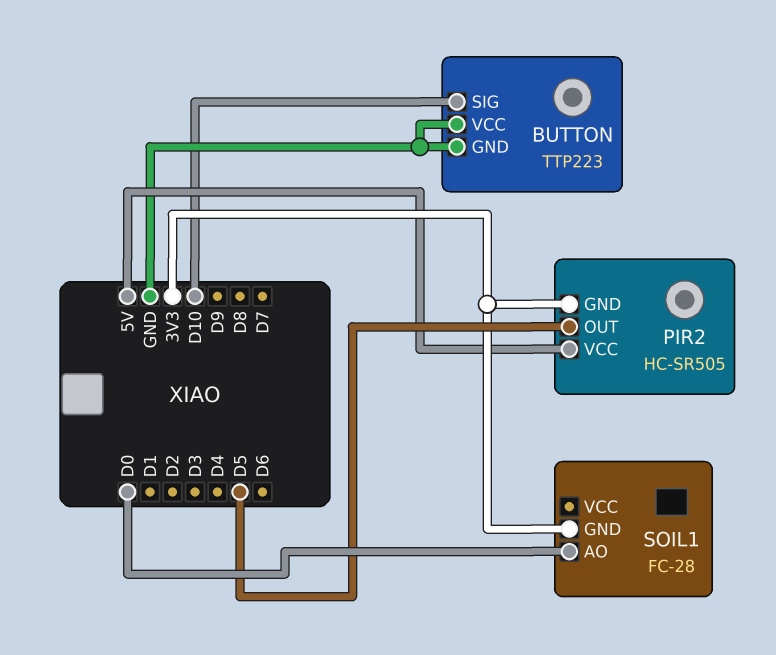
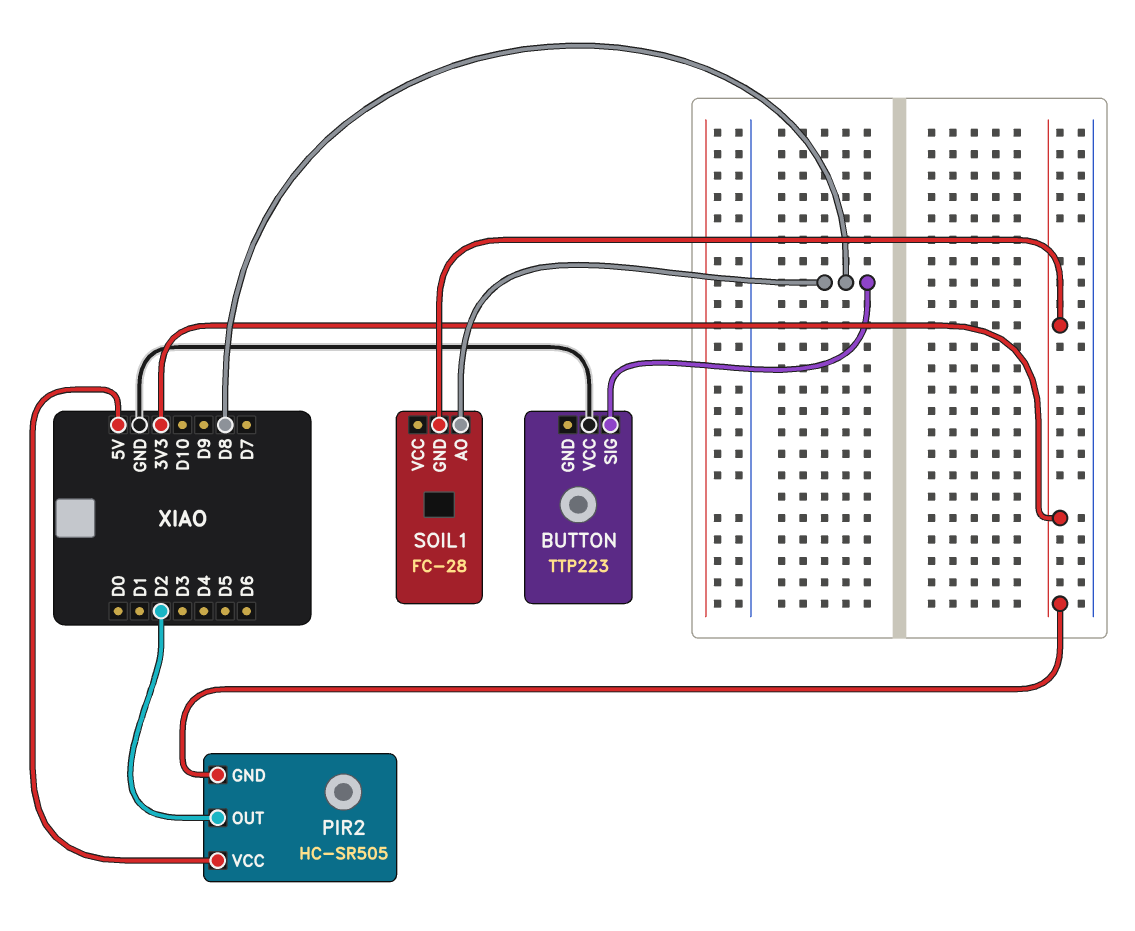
BUTTON pin GND: GND -> none
BUTTON pin SIG: D10 -> D8
PIR2 pin OUT: D5 -> D2
SOIL1 pin AO: D0 -> D8

